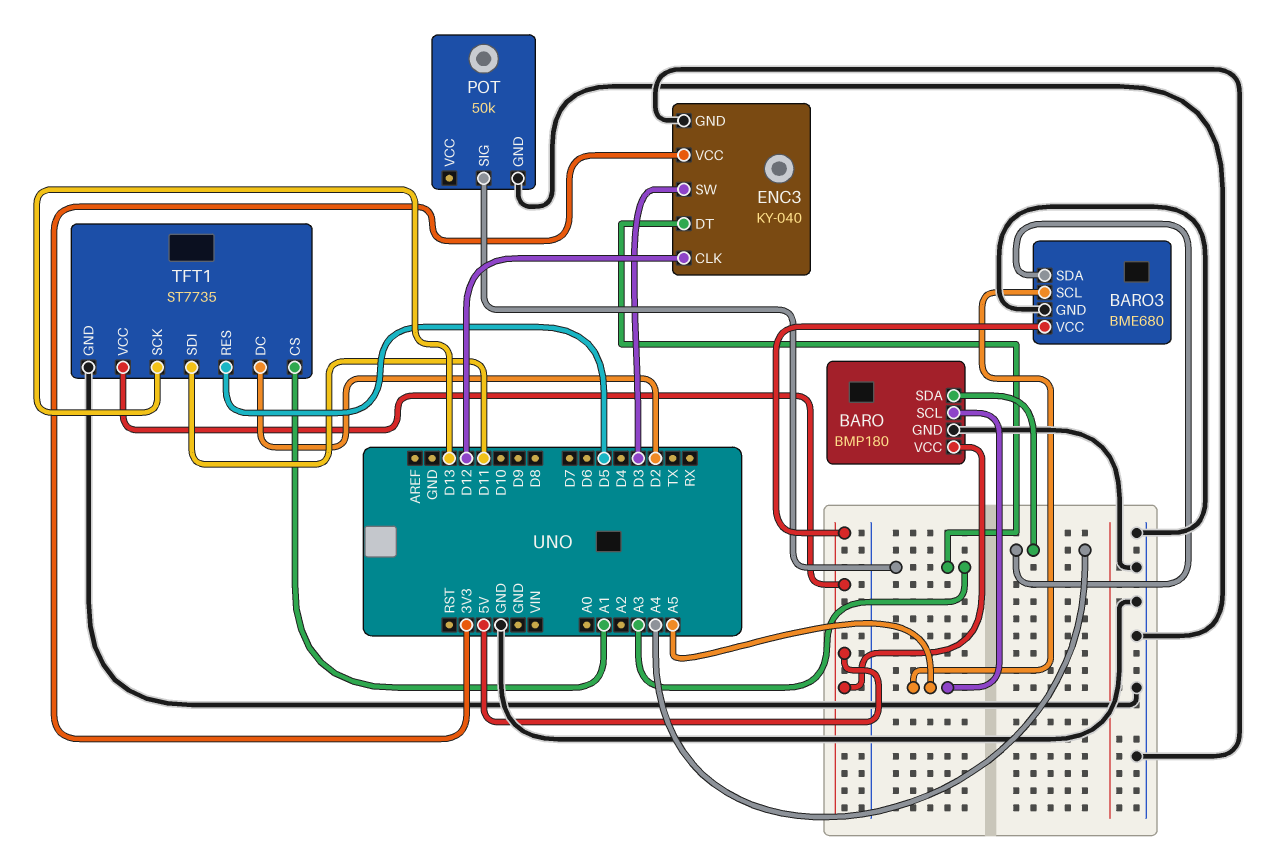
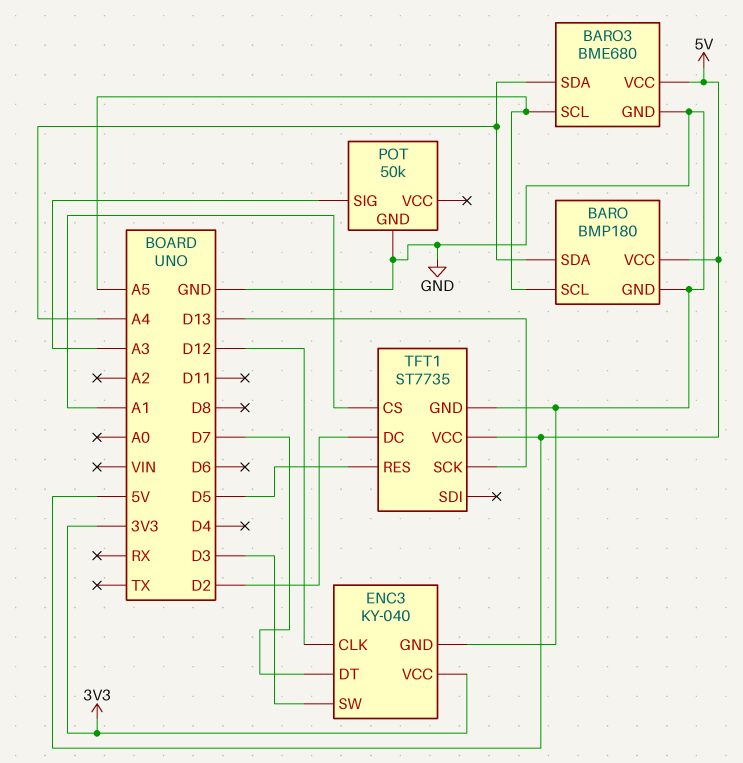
ENC3 pin DT: A3 -> D7
TFT1 pin SDI: D11 -> none

